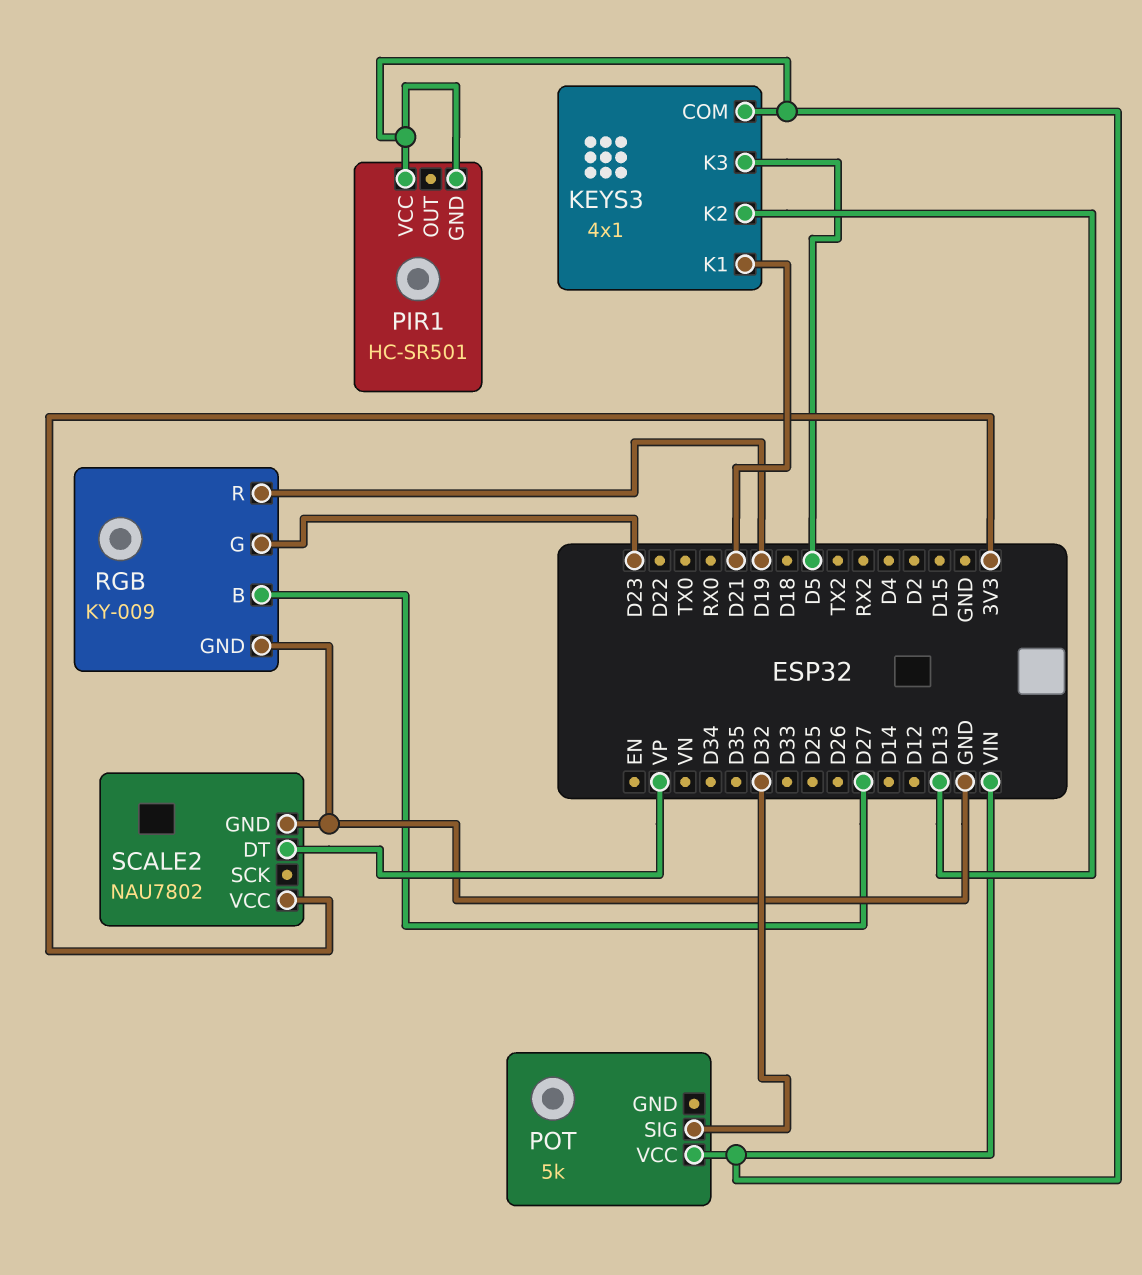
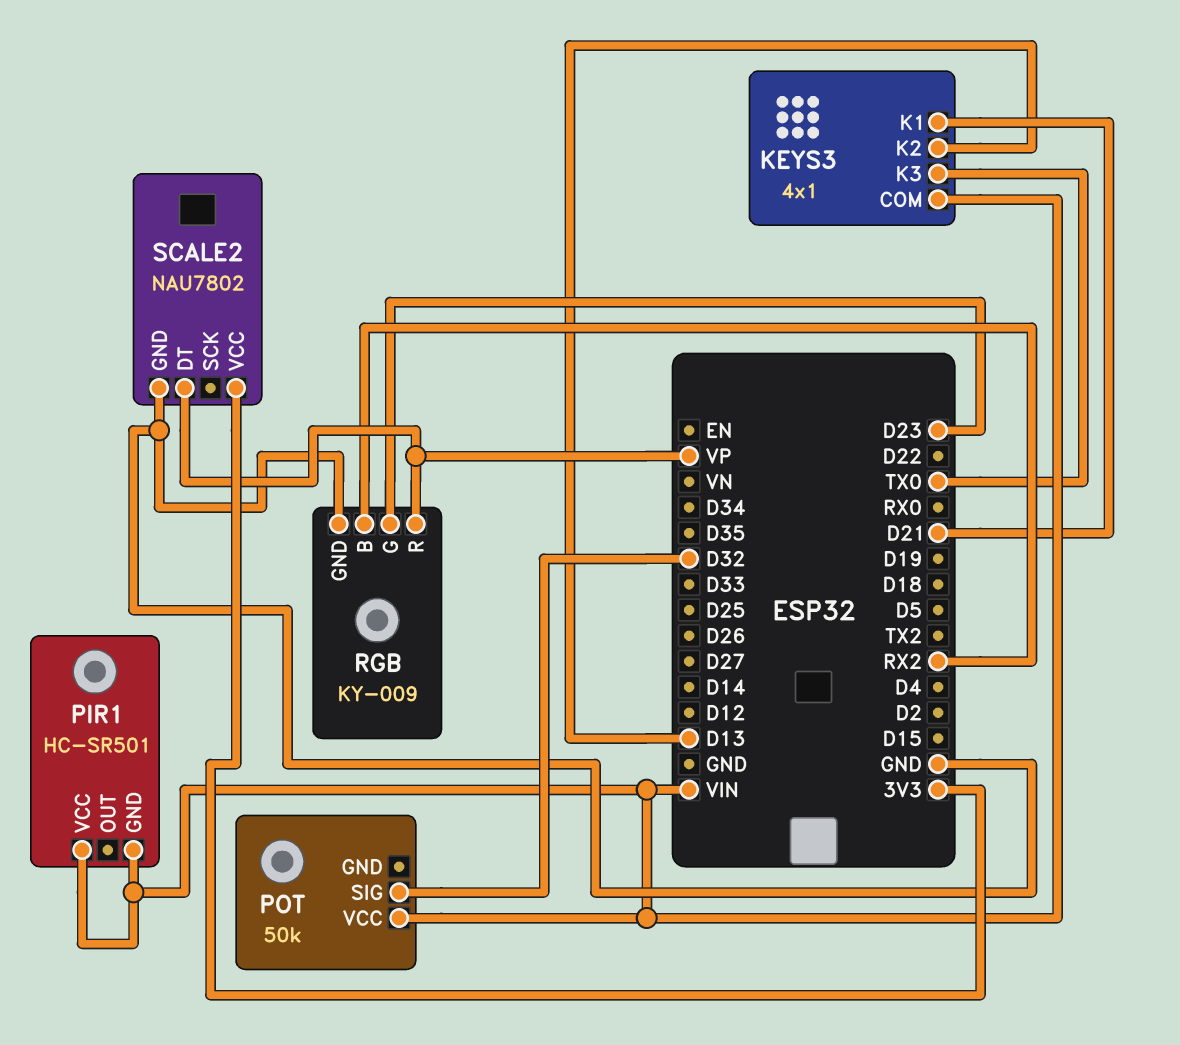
KEYS3 pin K3: D5 -> TX0
POT: 5k -> 50k
RGB pin B: D27 -> RX2
RGB pin R: D19 -> VP

